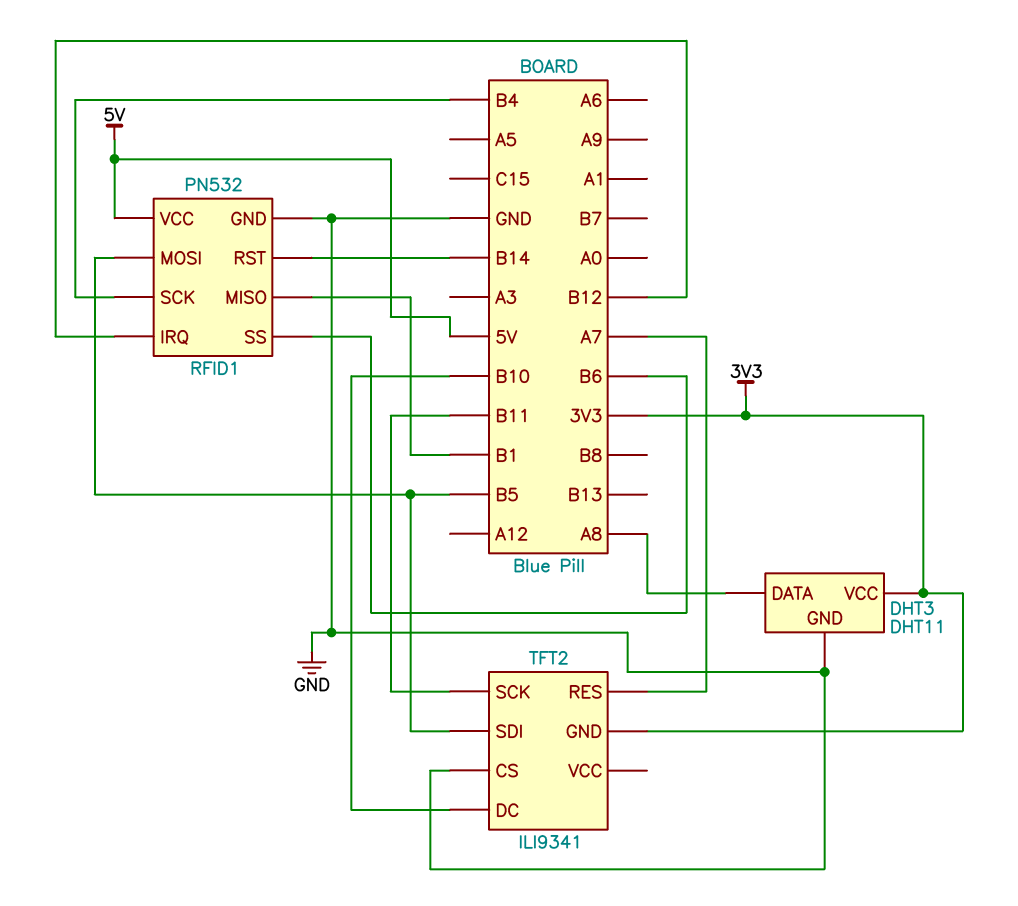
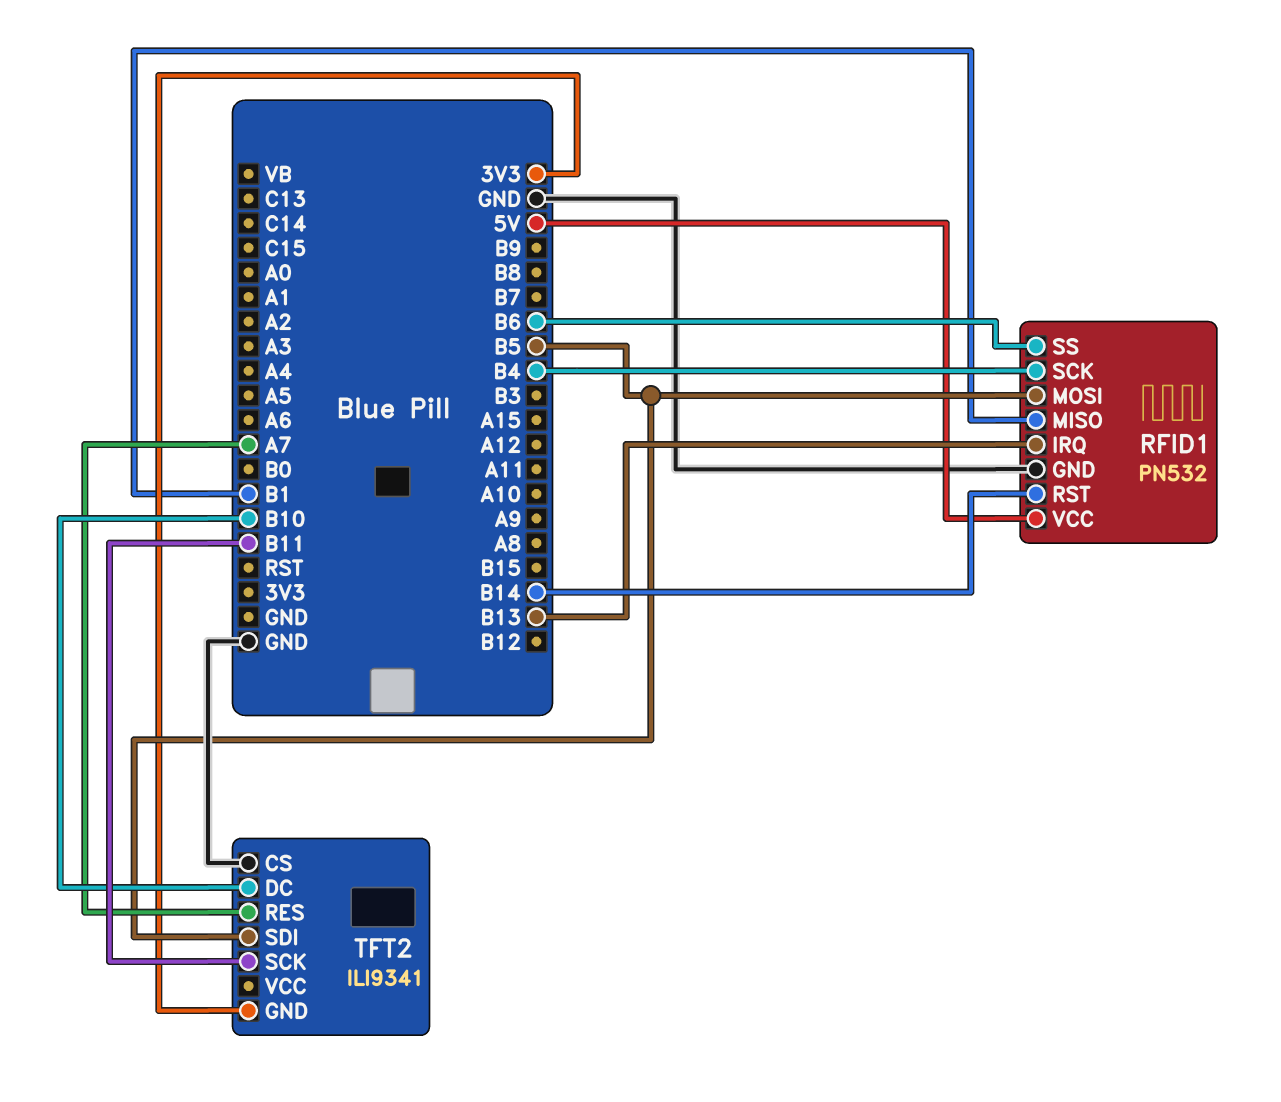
DHT3: DHT11 -> none
DHT3 pin DATA: A8 -> none
DHT3 pin GND: GND -> none
DHT3 pin VCC: 3V3 -> none
RFID1 pin IRQ: B12 -> B13

